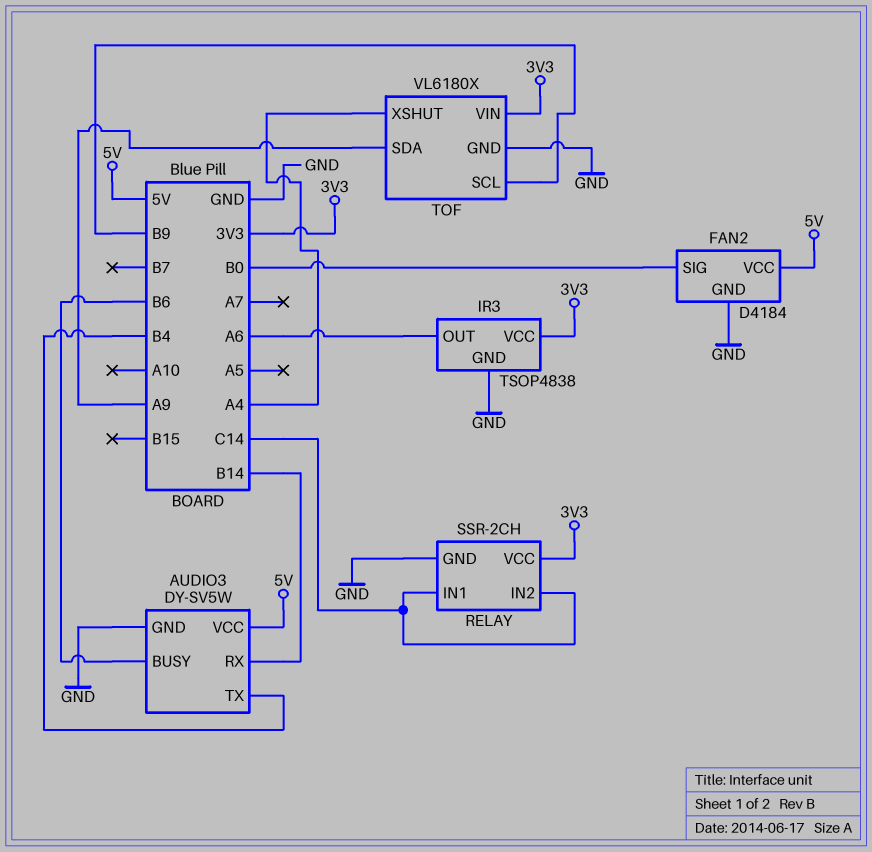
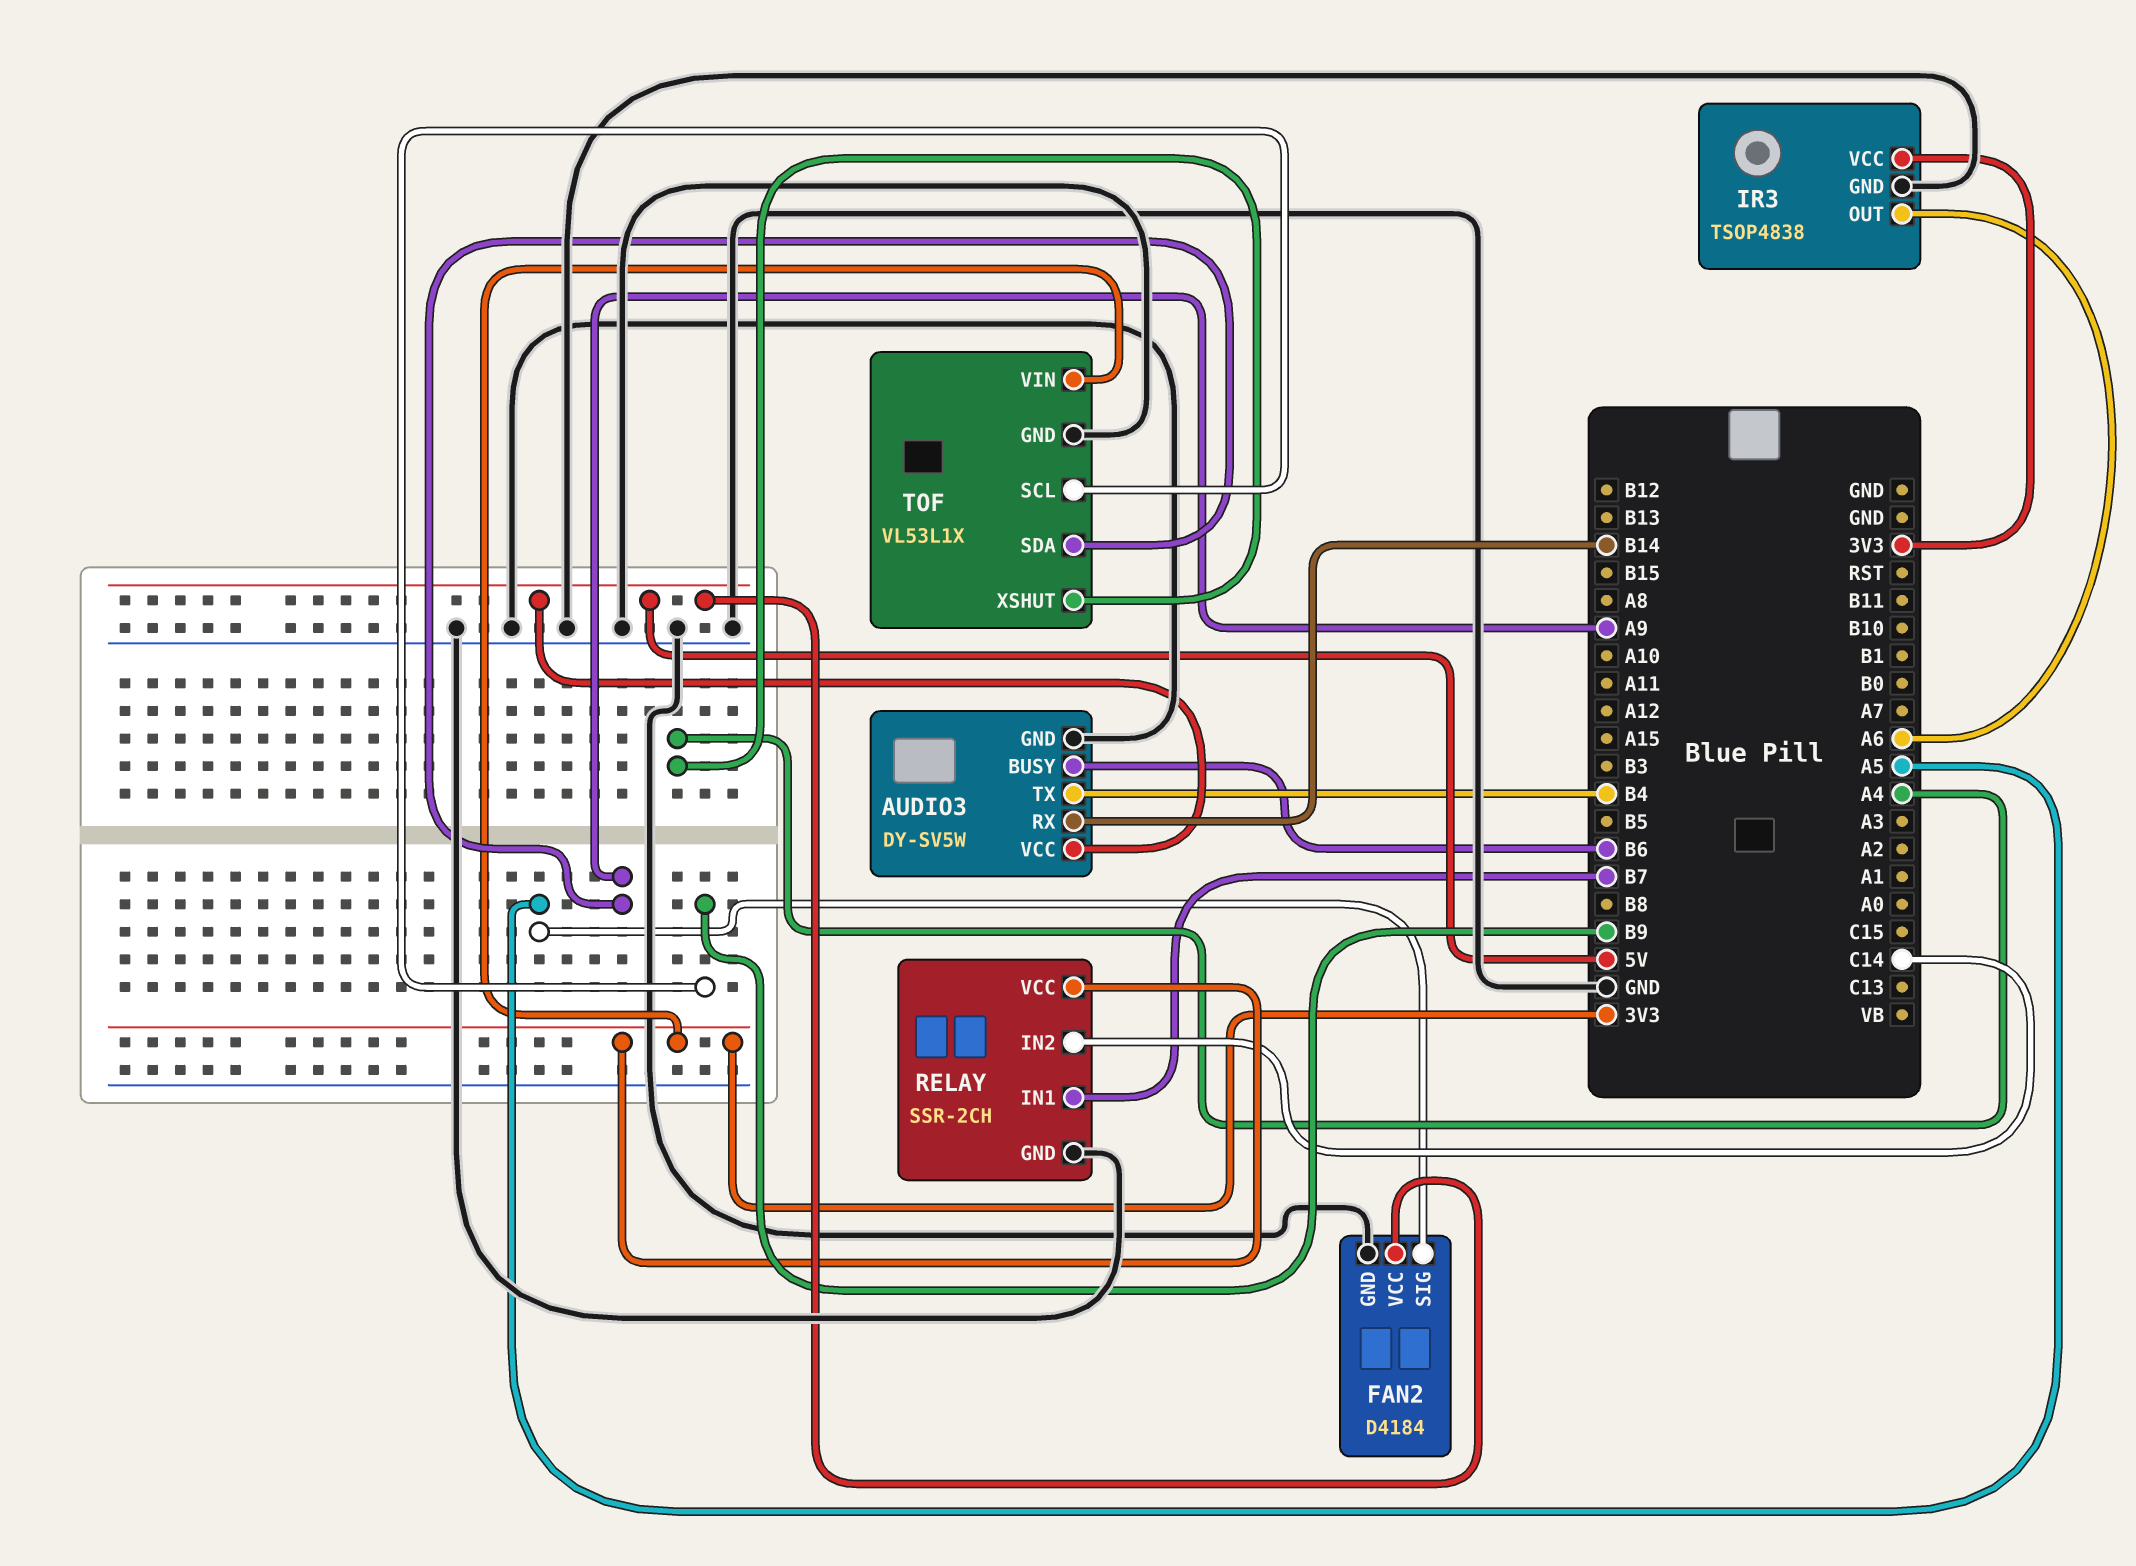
FAN2 pin SIG: B0 -> A5
RELAY pin IN1: C14 -> B7
TOF: VL6180X -> VL53L1X

